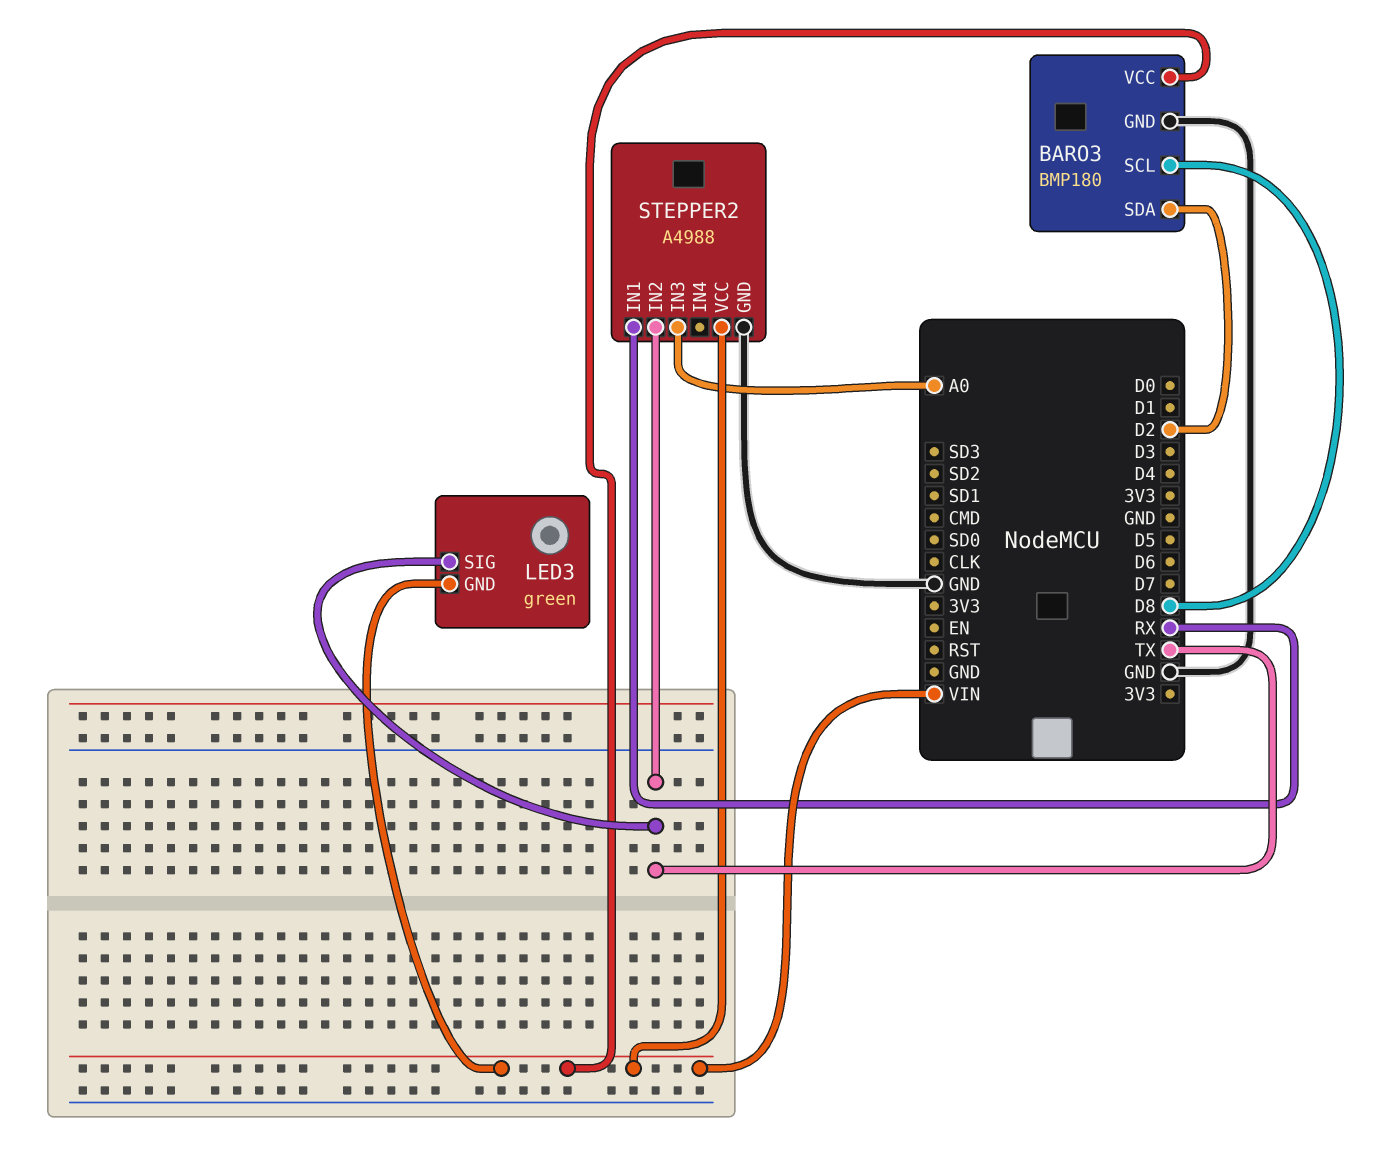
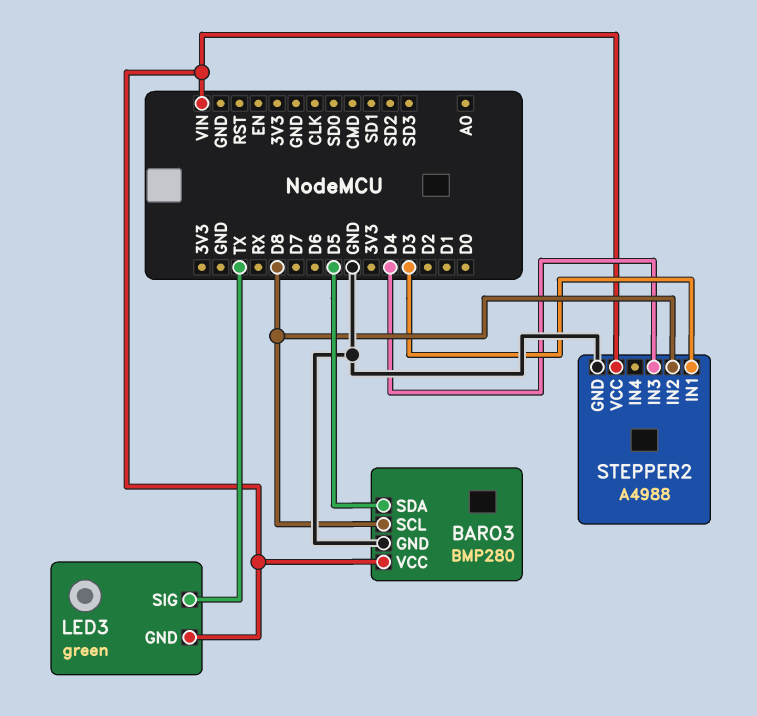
BARO3: BMP180 -> BMP280
BARO3 pin SDA: D2 -> D5
STEPPER2 pin IN1: RX -> D3
STEPPER2 pin IN2: TX -> D8
STEPPER2 pin IN3: A0 -> D4

